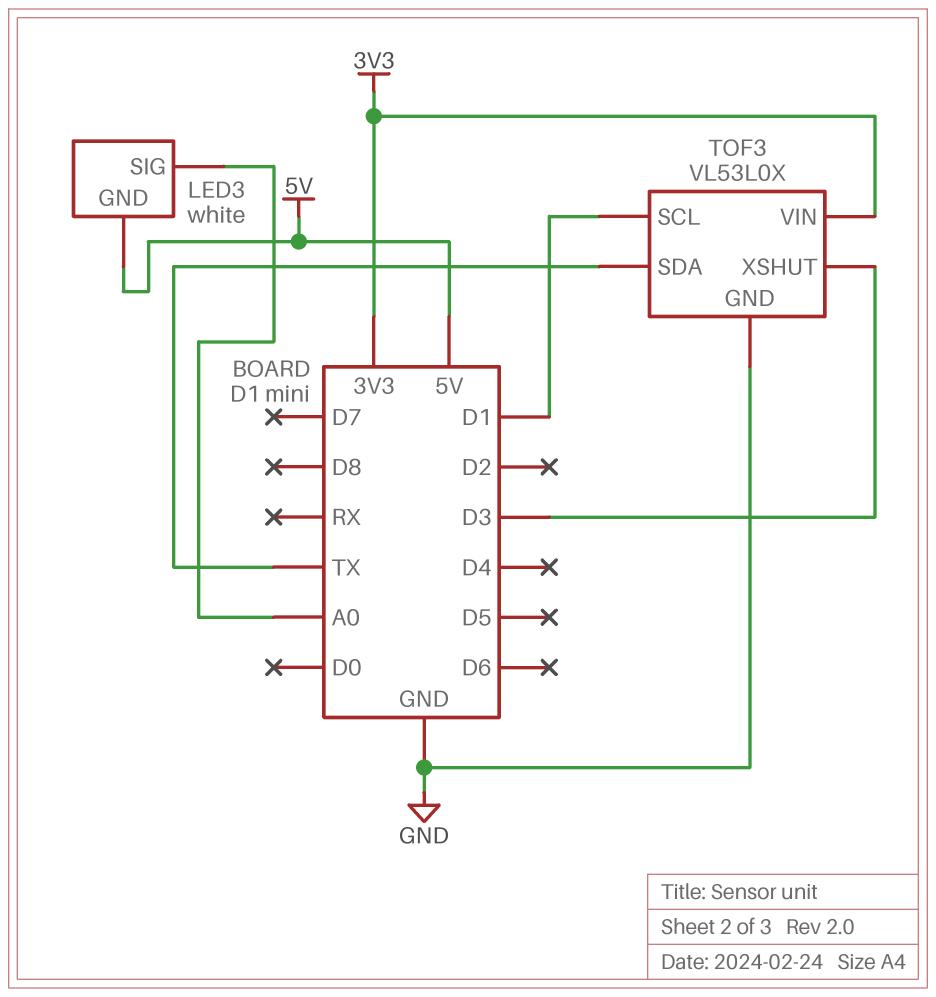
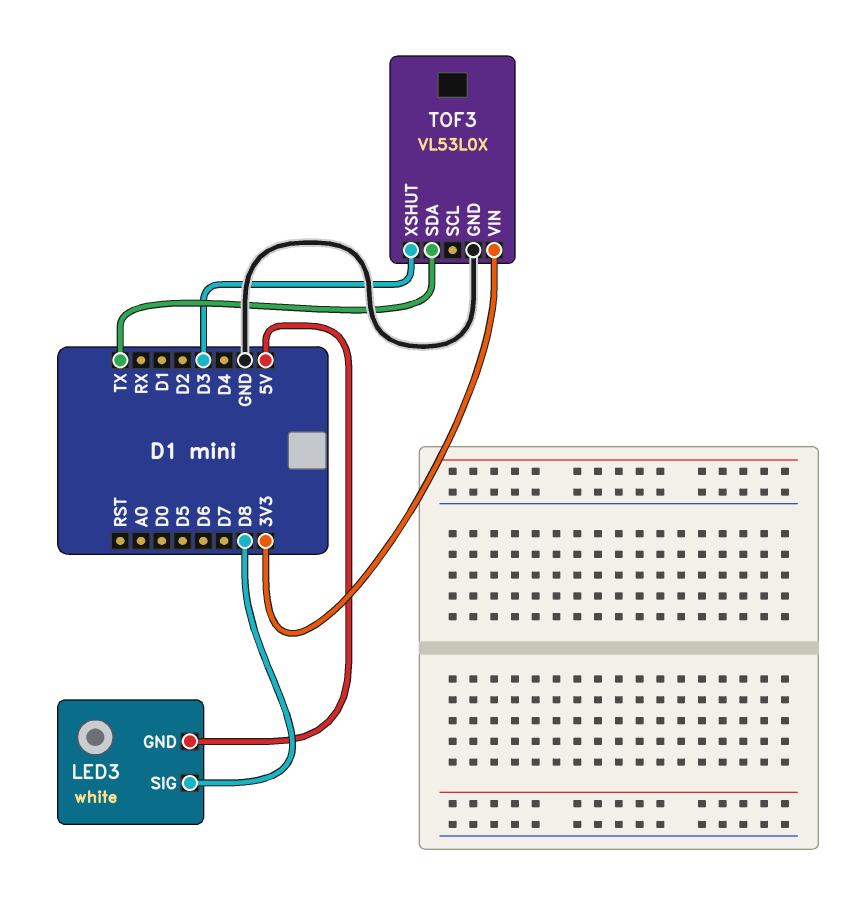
LED3 pin SIG: A0 -> D8
TOF3 pin SCL: D1 -> none

